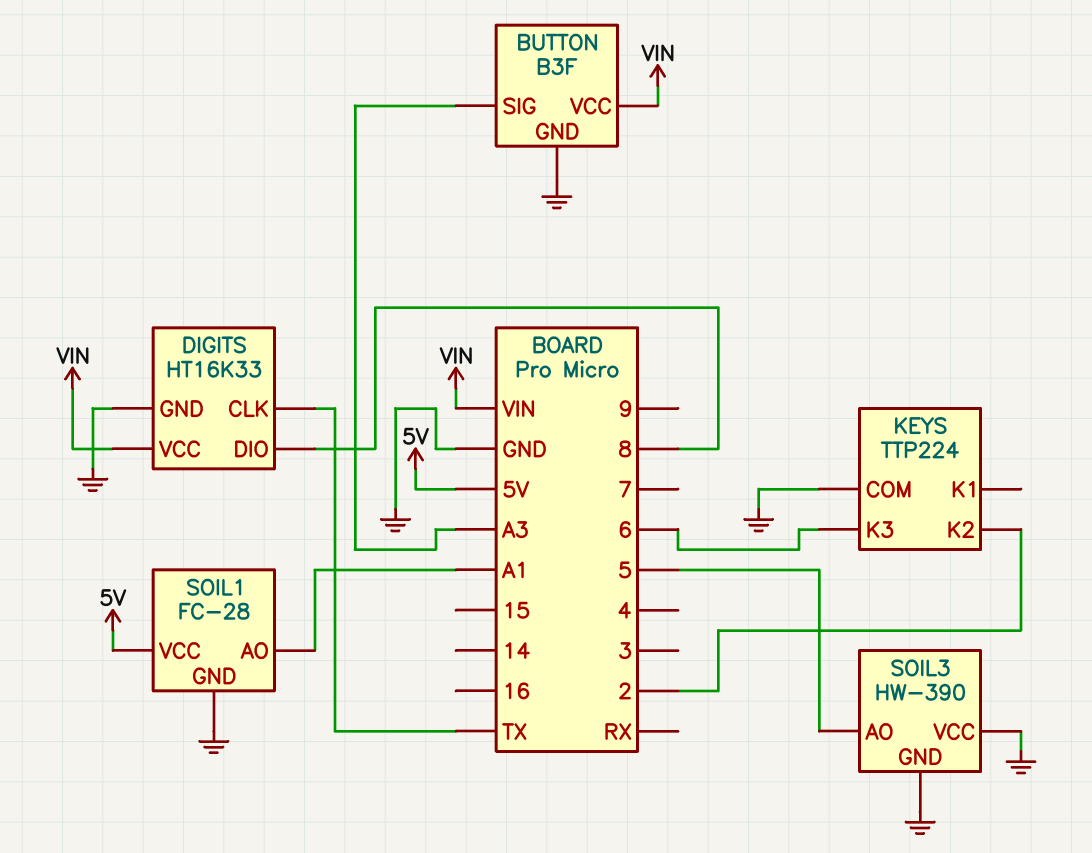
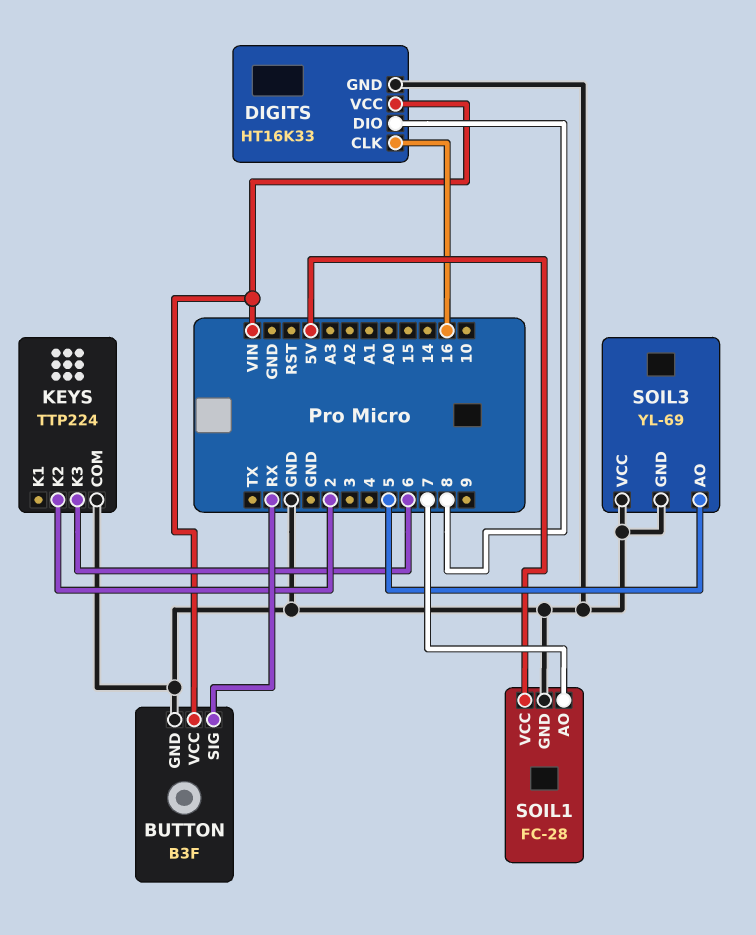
BUTTON pin SIG: A3 -> RX
DIGITS pin CLK: TX -> 16
SOIL1 pin AO: A1 -> 7
SOIL3: HW-390 -> YL-69

